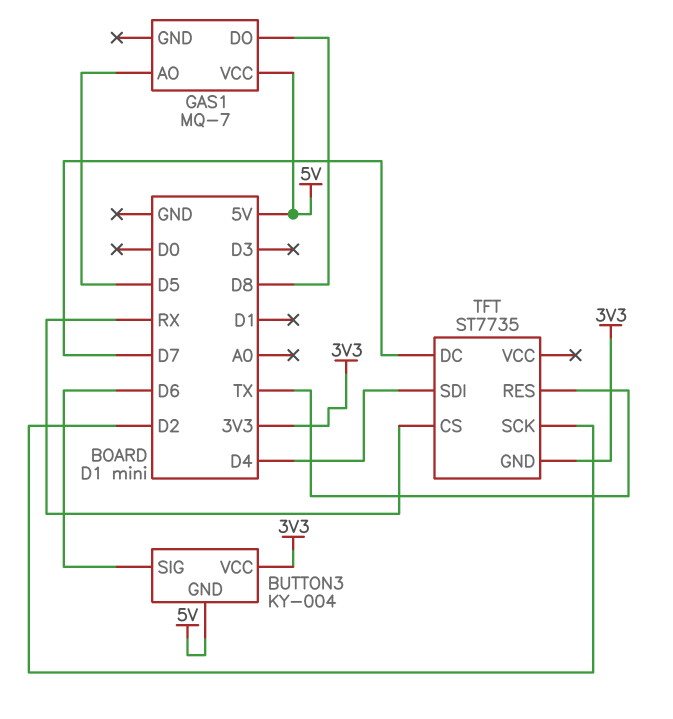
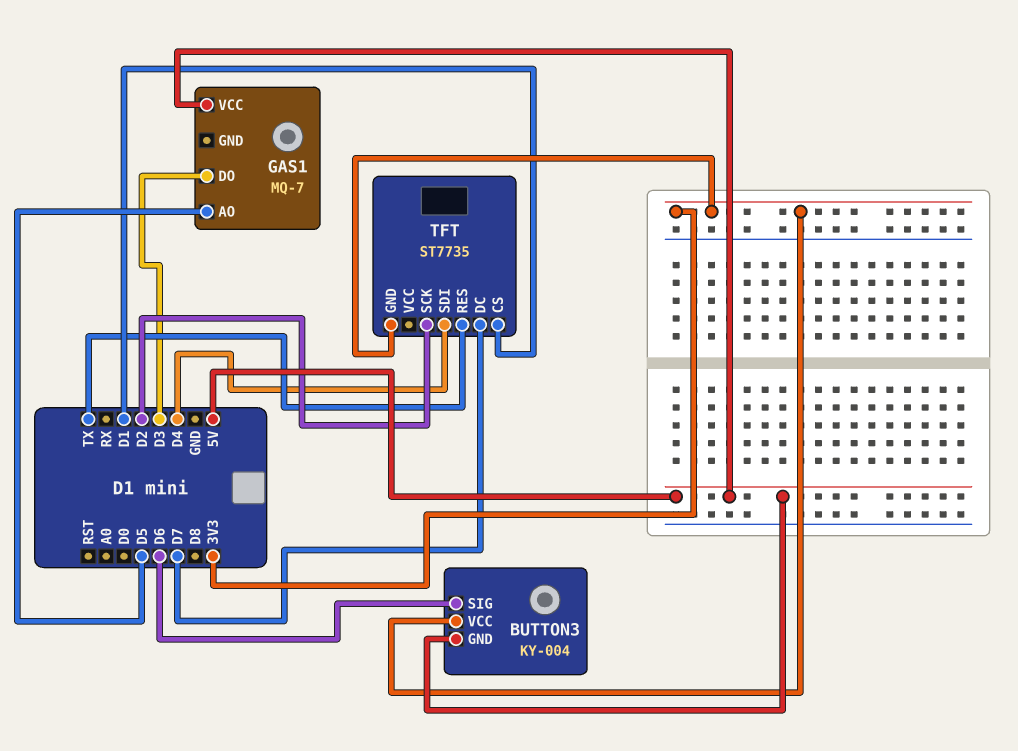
GAS1 pin DO: D8 -> D3
TFT pin CS: RX -> D1

